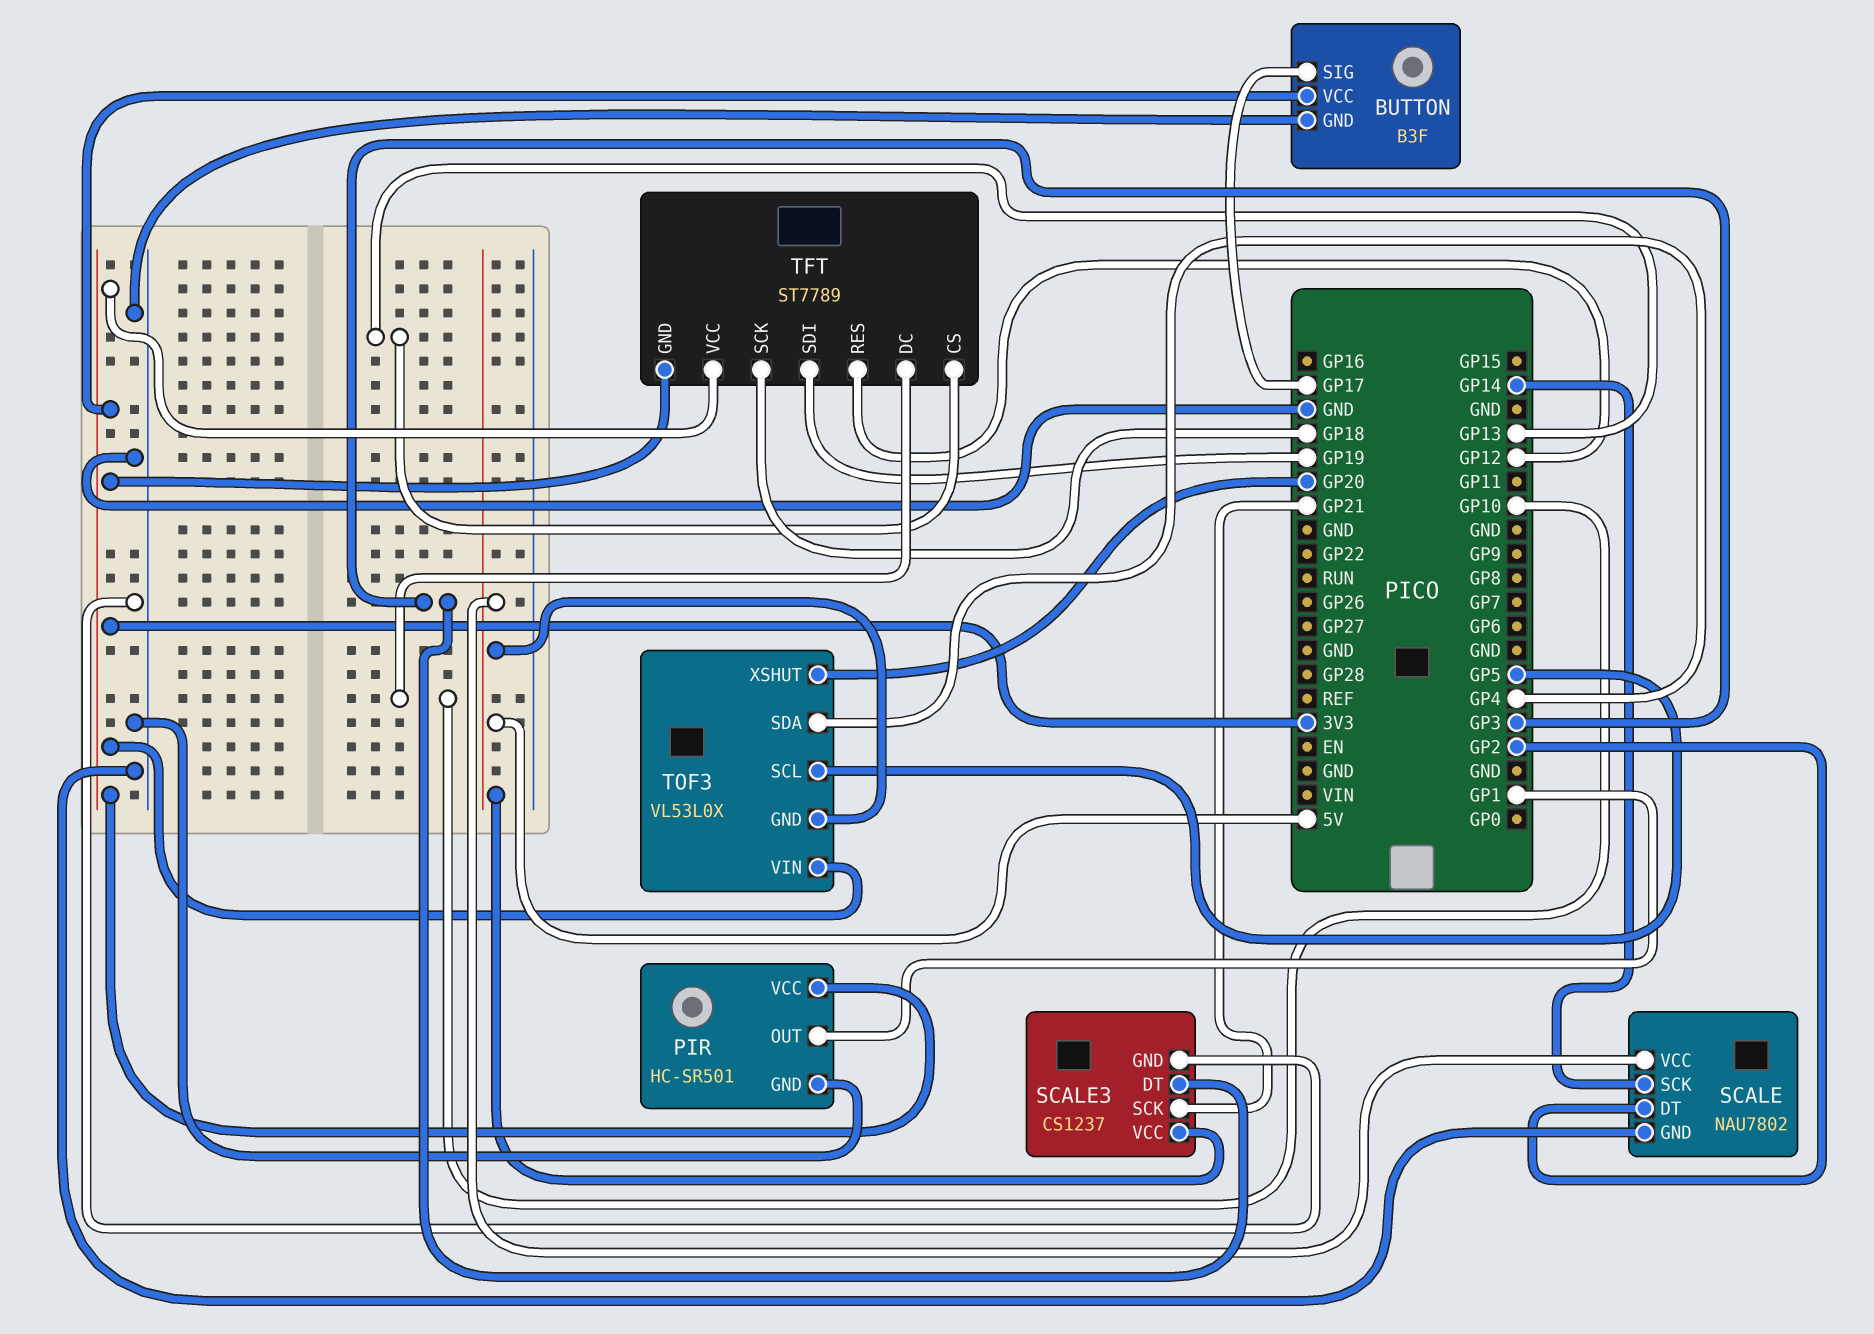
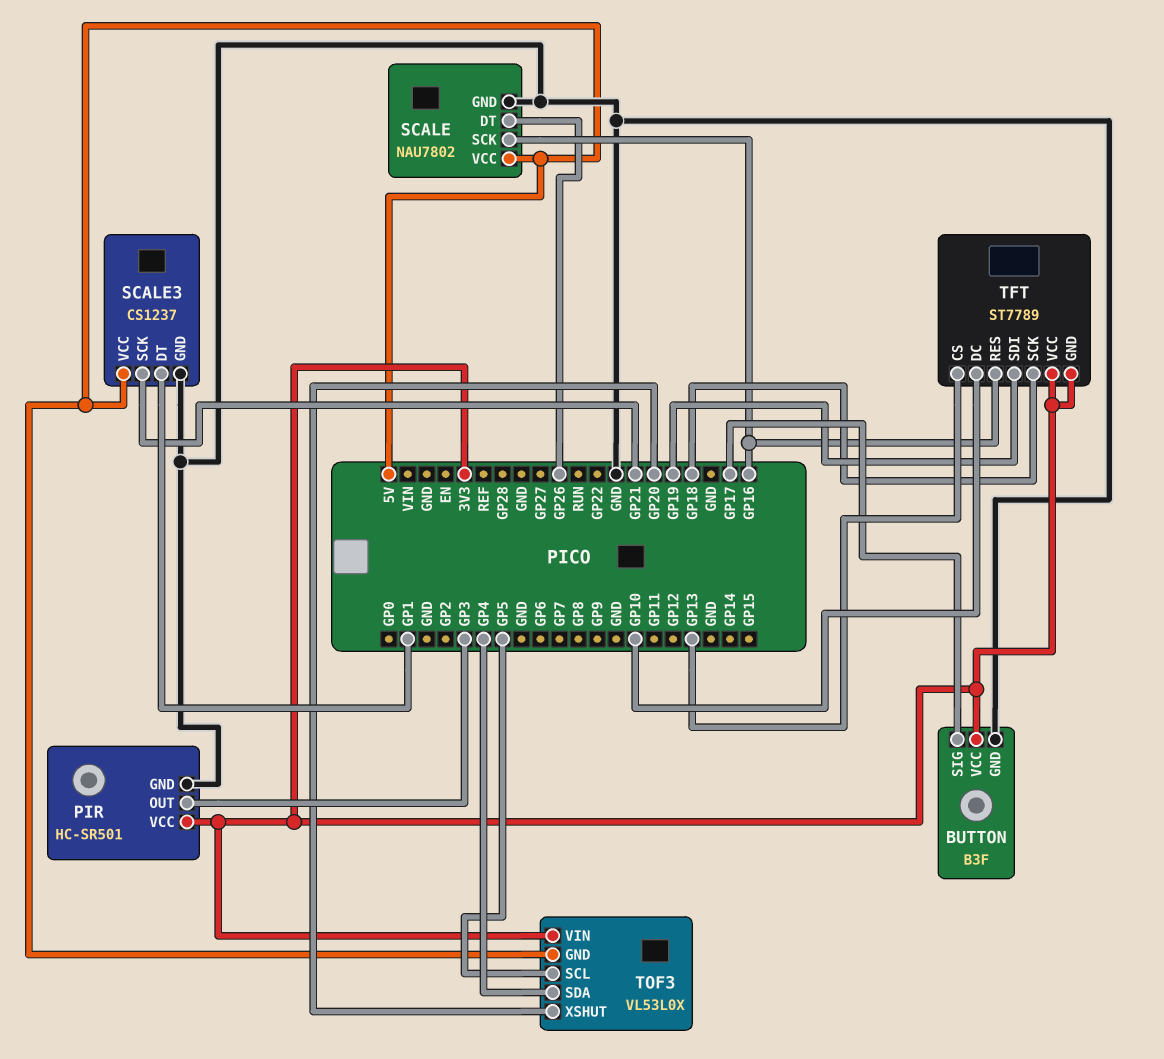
PIR pin OUT: GP1 -> GP3
SCALE pin DT: GP2 -> GP26
SCALE pin SCK: GP14 -> GP16
SCALE3 pin DT: GP3 -> GP1
TFT pin RES: GP12 -> GP16

